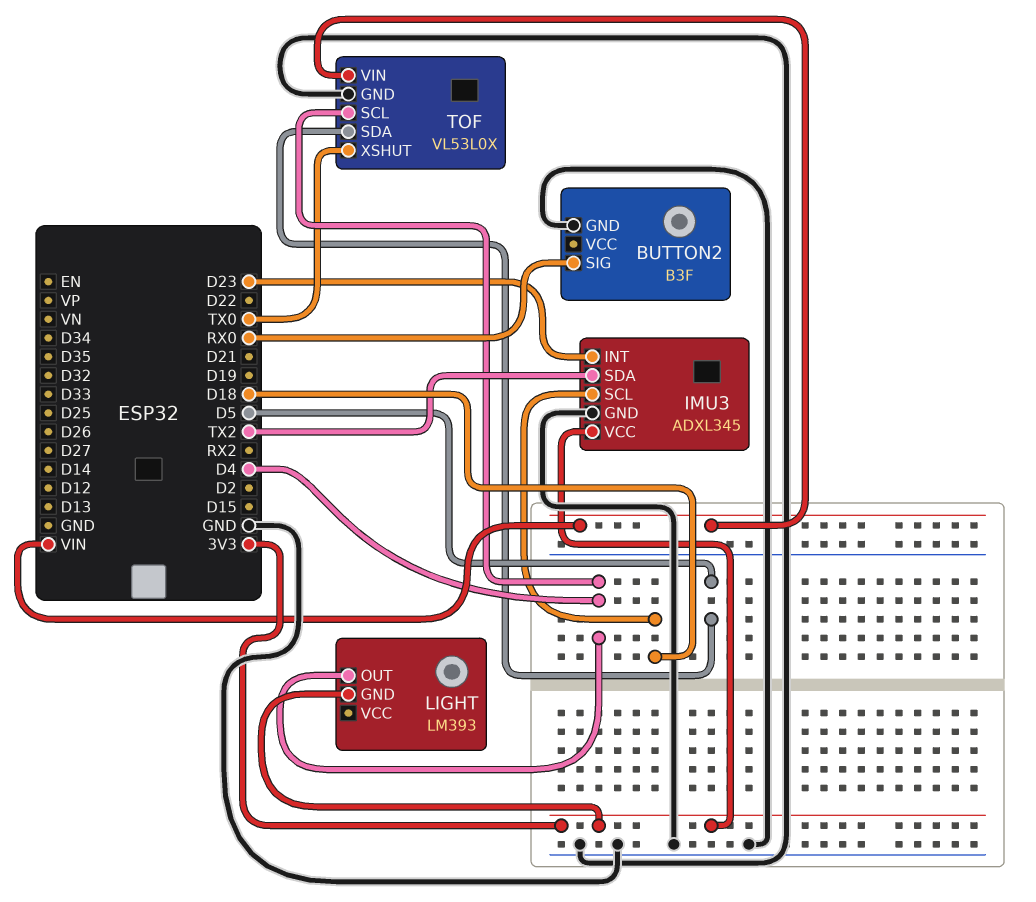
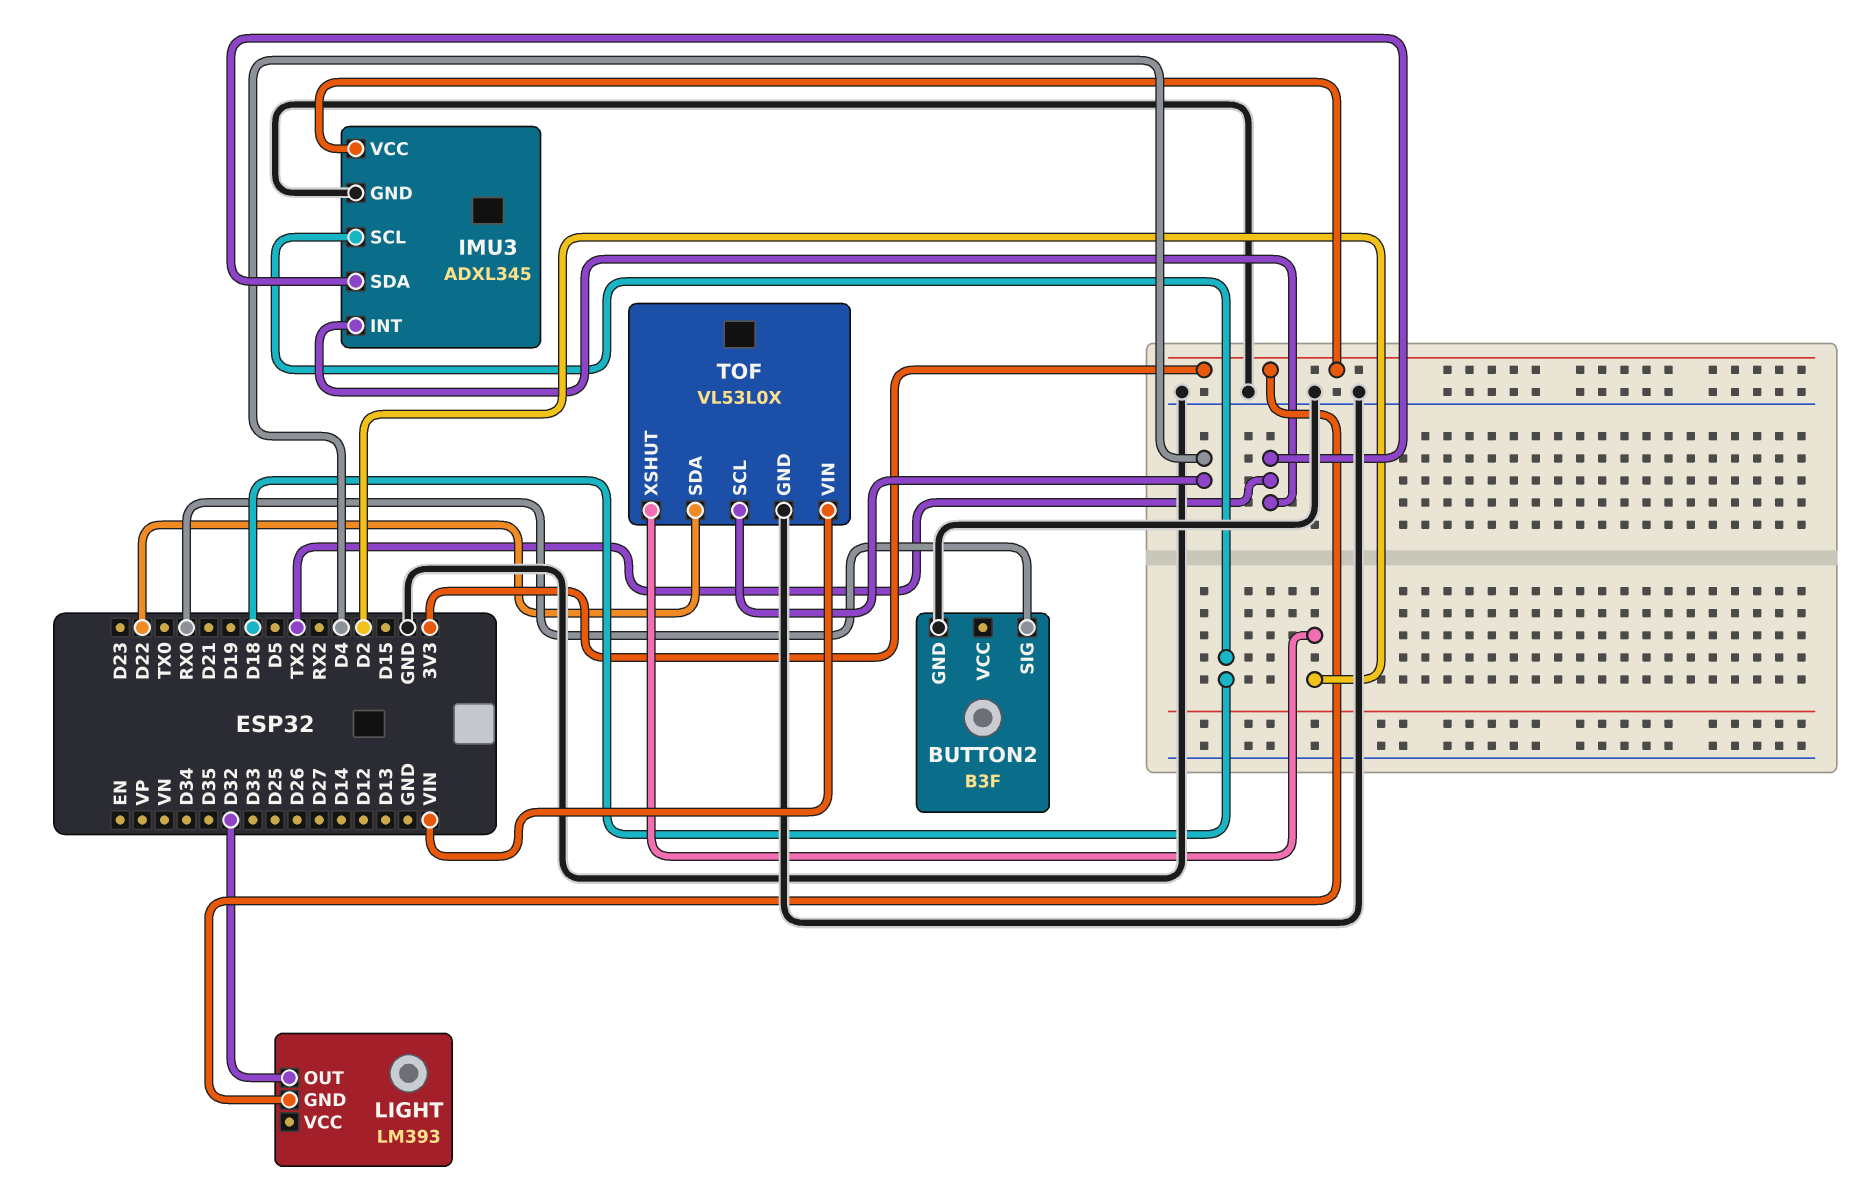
IMU3 pin INT: D23 -> TX2
LIGHT pin OUT: D4 -> D32
TOF pin SDA: D5 -> D22
TOF pin XSHUT: TX0 -> D2

